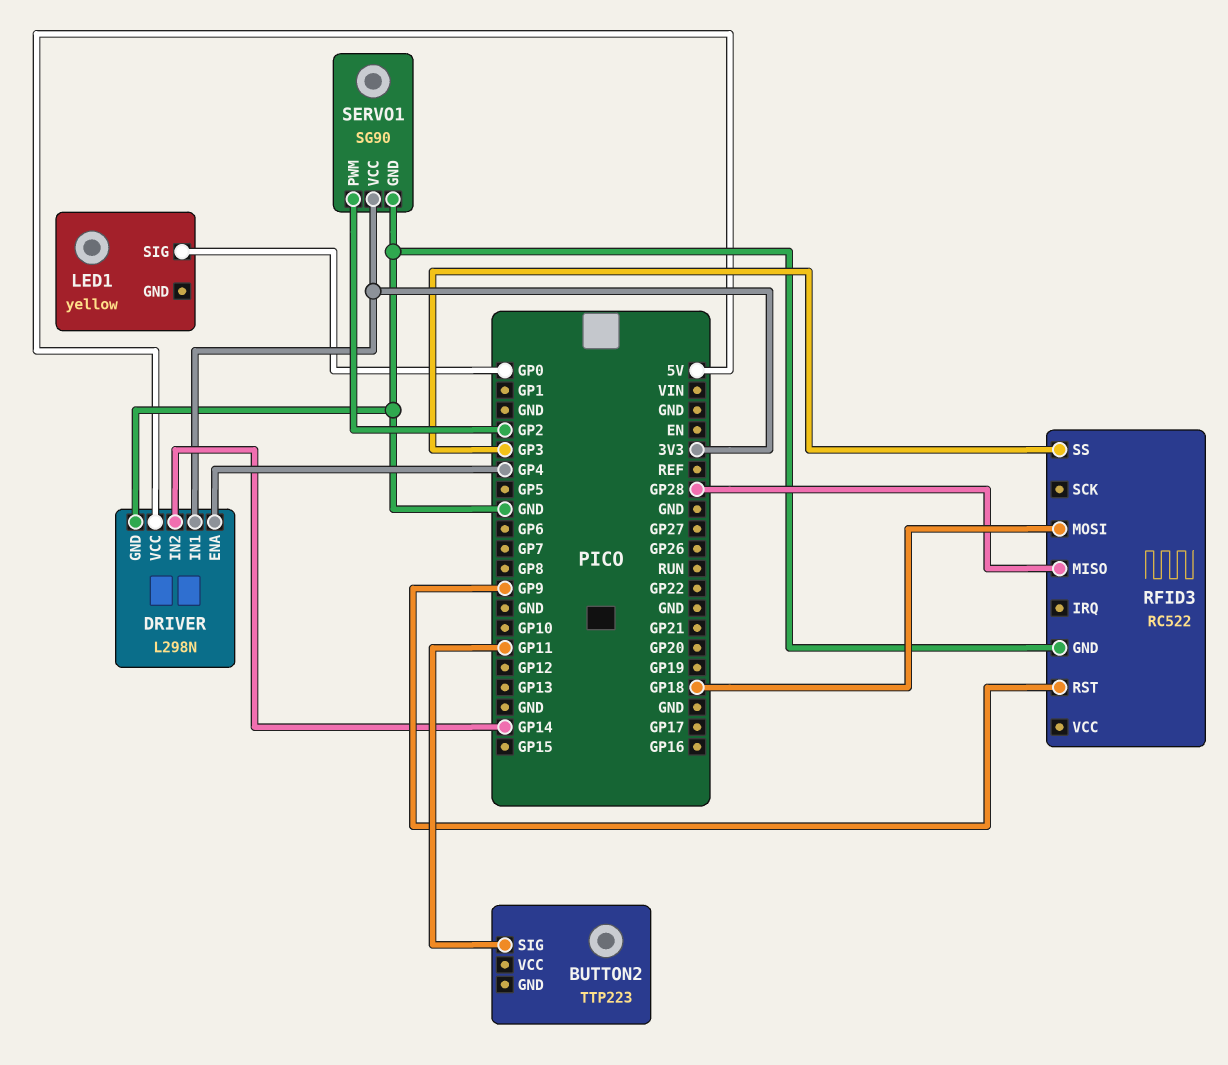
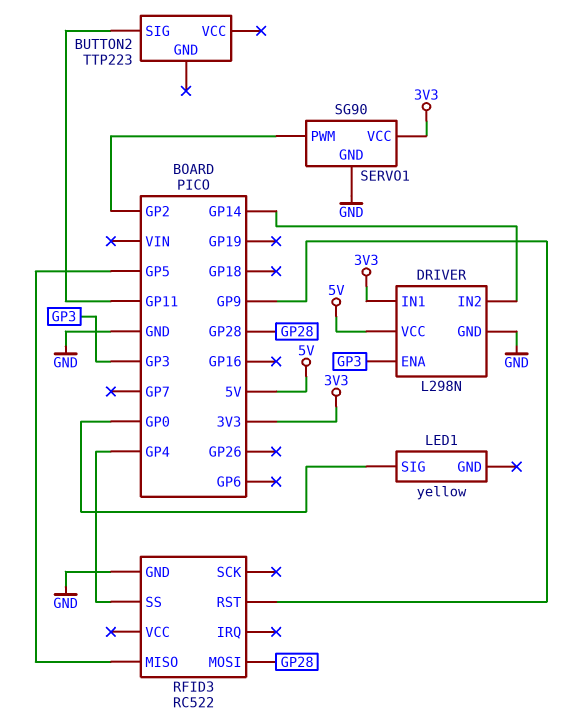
DRIVER pin ENA: GP4 -> GP3
RFID3 pin MISO: GP28 -> GP5
RFID3 pin MOSI: GP18 -> GP28
RFID3 pin SS: GP3 -> GP4

